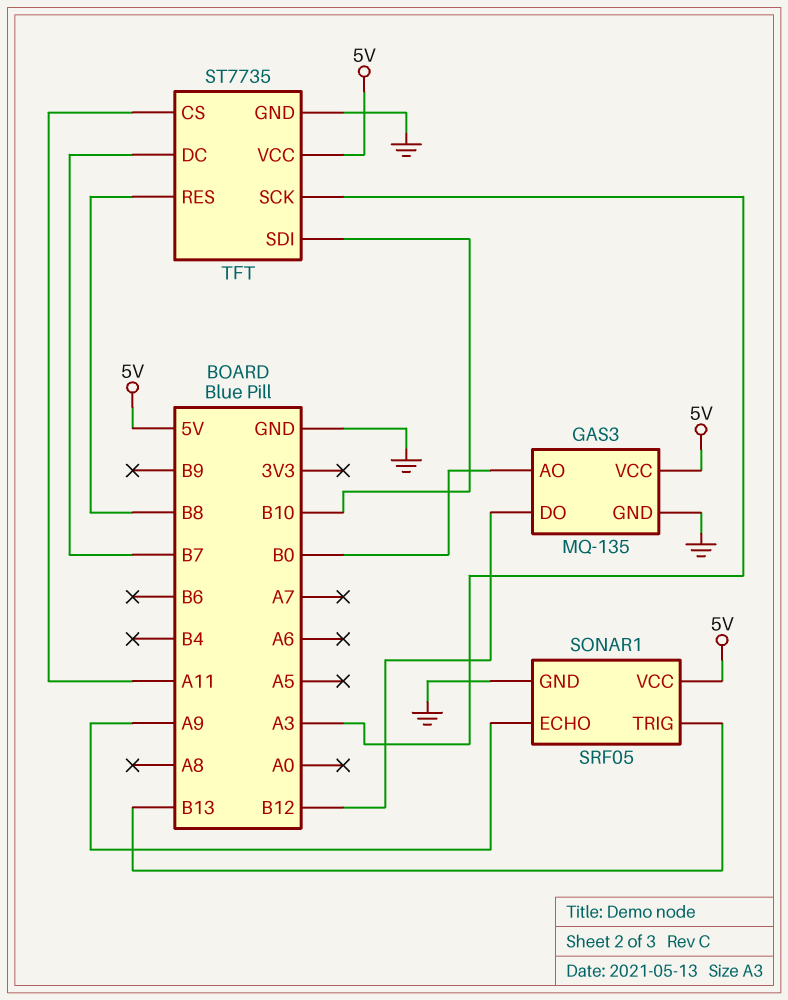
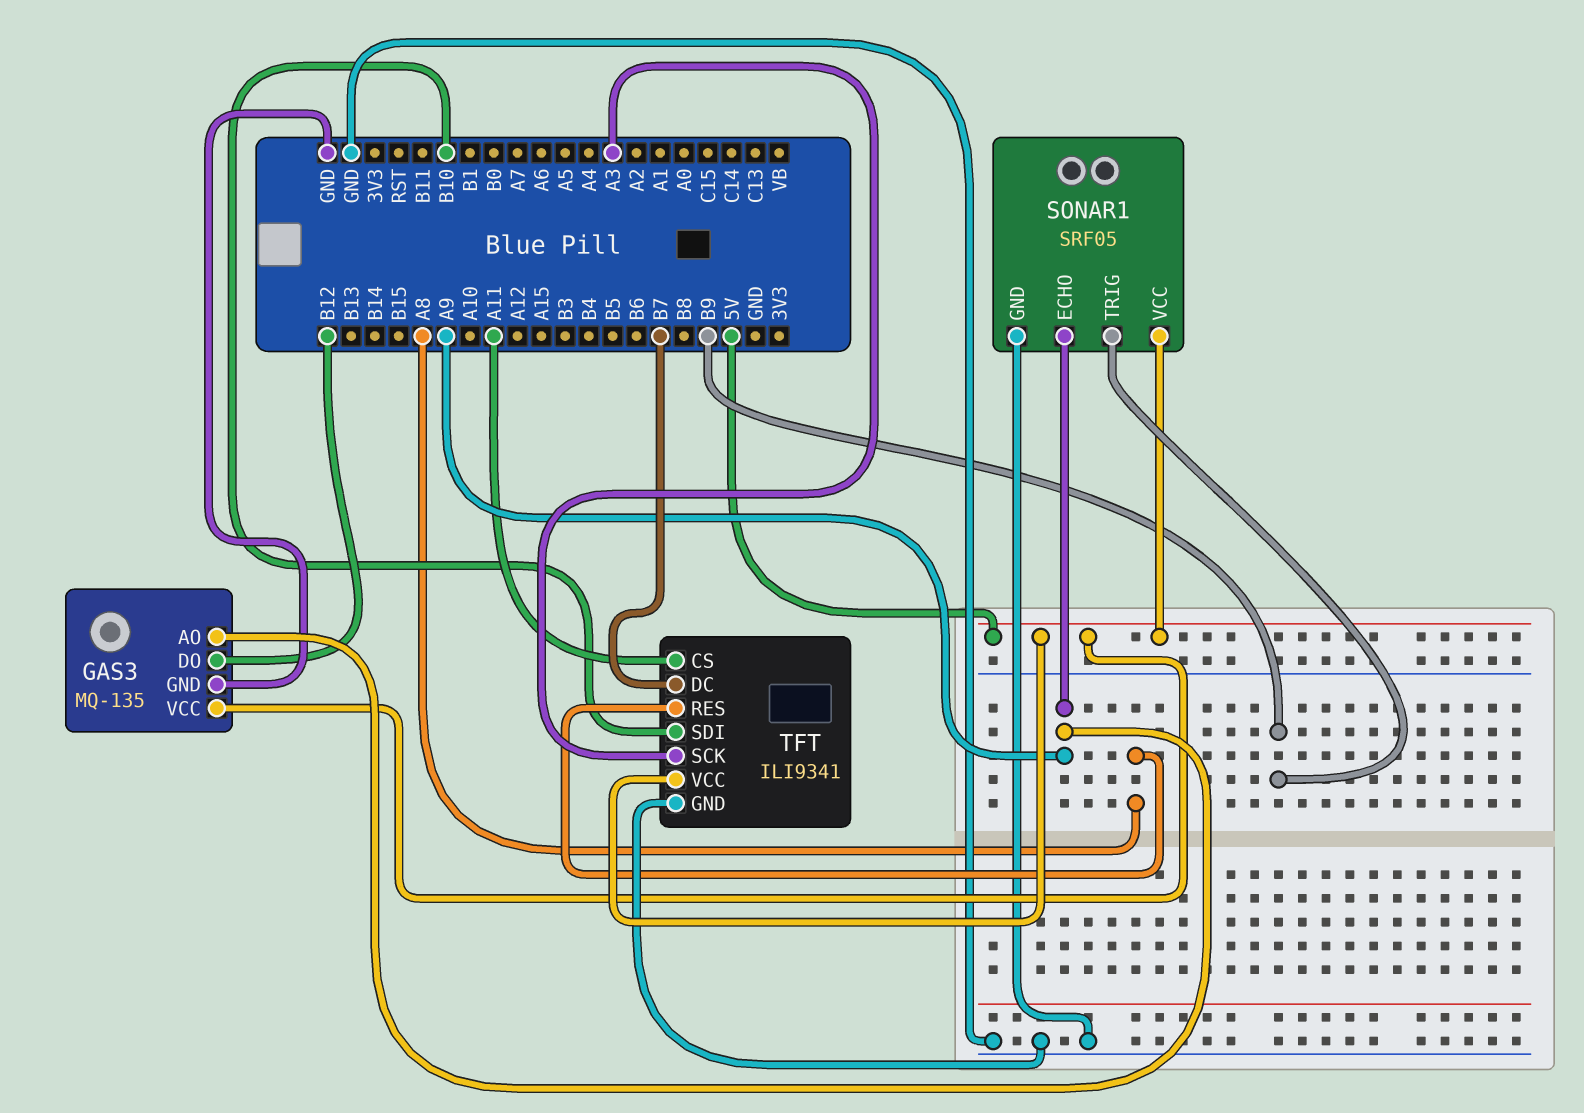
GAS3 pin AO: B0 -> A9
SONAR1 pin TRIG: B13 -> B9
TFT: ST7735 -> ILI9341
TFT pin RES: B8 -> A8

